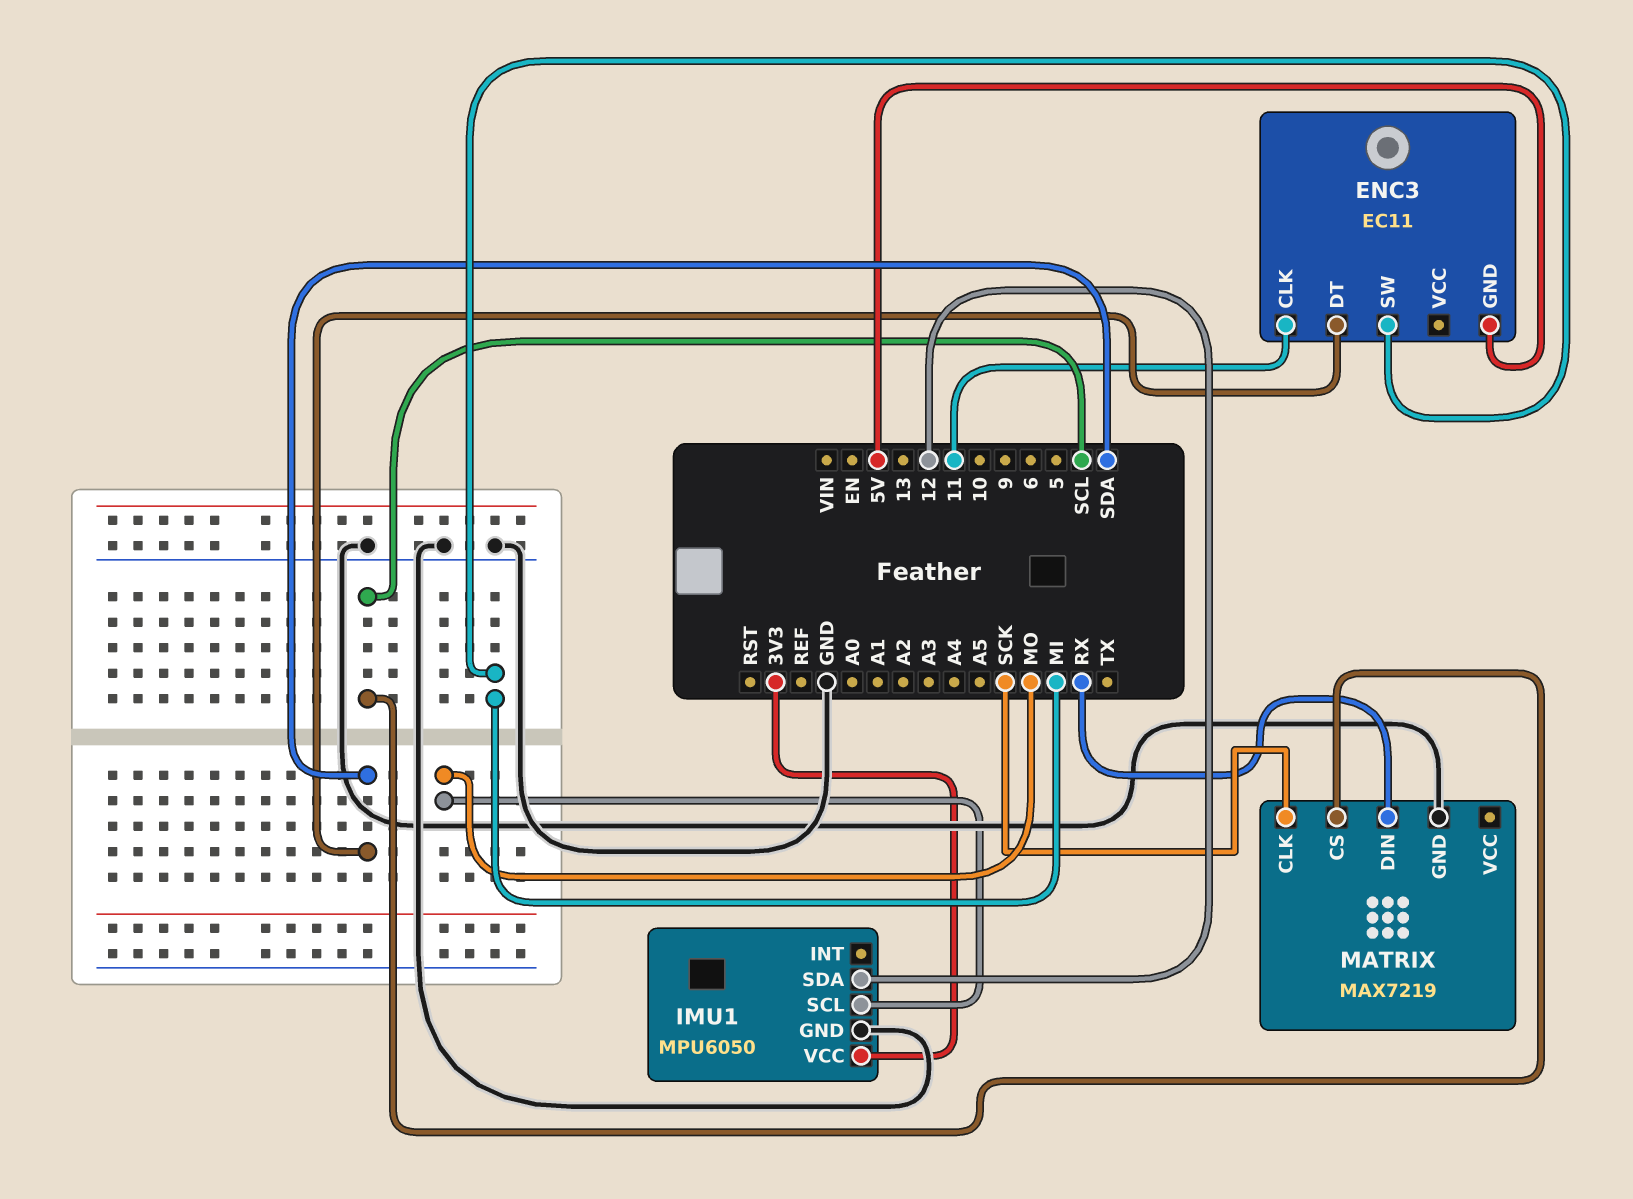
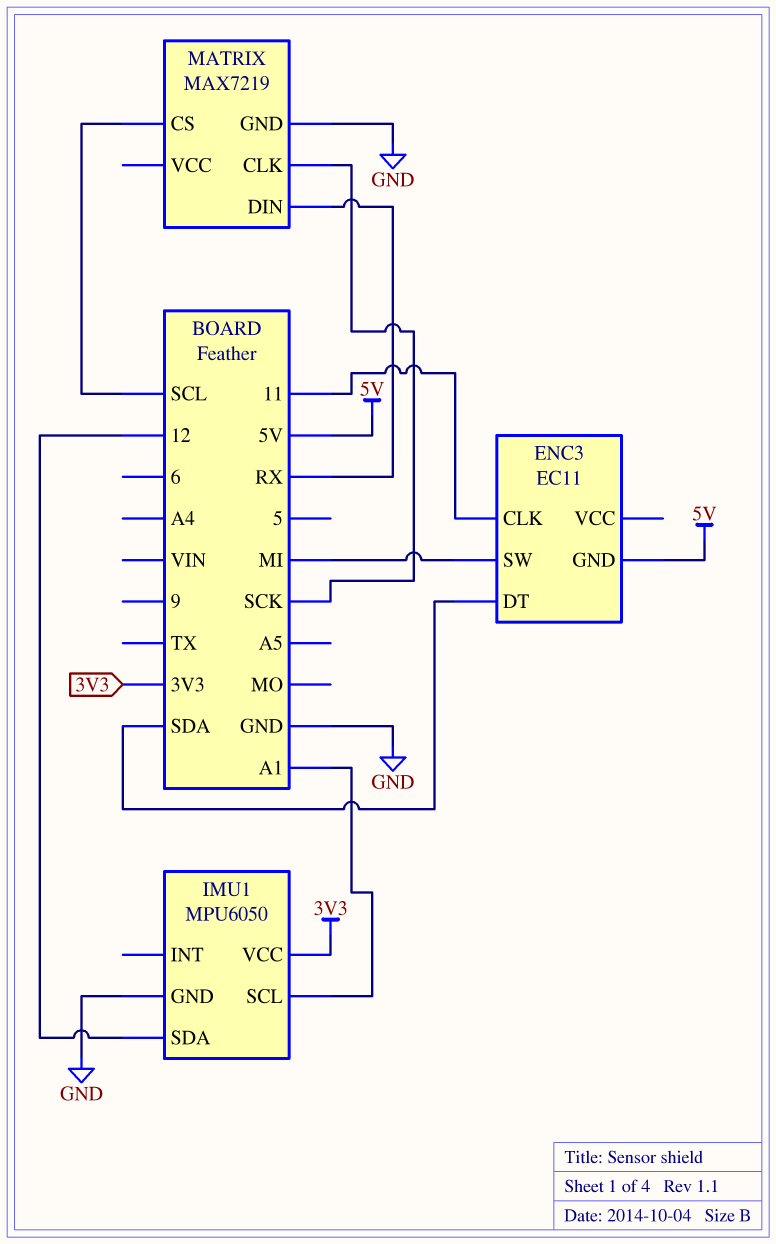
IMU1 pin SCL: MO -> A1

